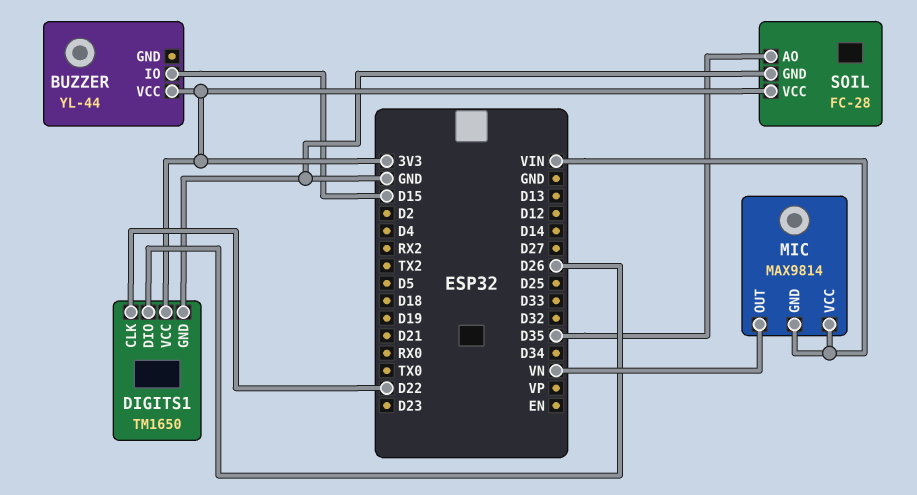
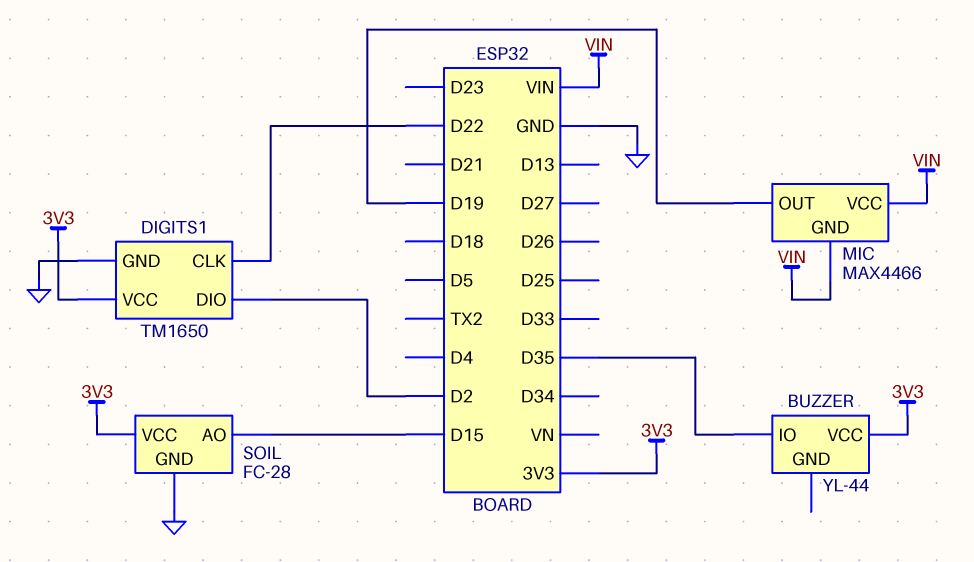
BUZZER pin IO: D15 -> D35
DIGITS1 pin DIO: D26 -> D2
MIC: MAX9814 -> MAX4466
MIC pin OUT: VN -> D19
SOIL pin AO: D35 -> D15

